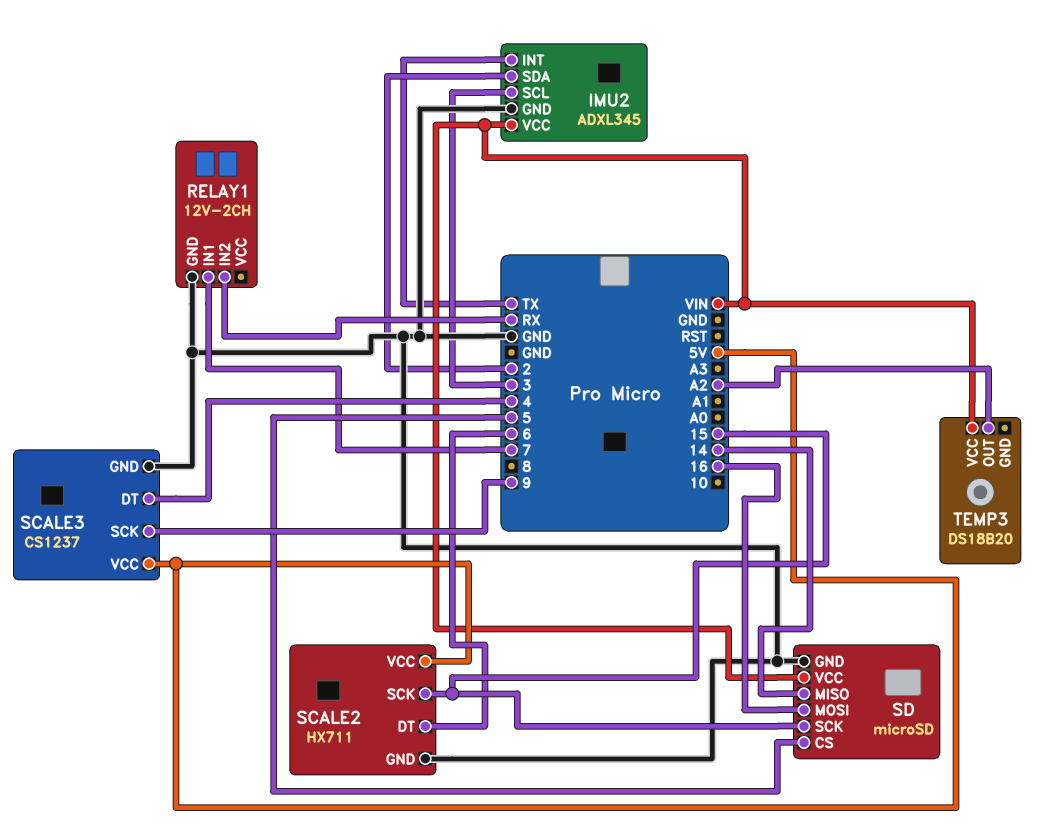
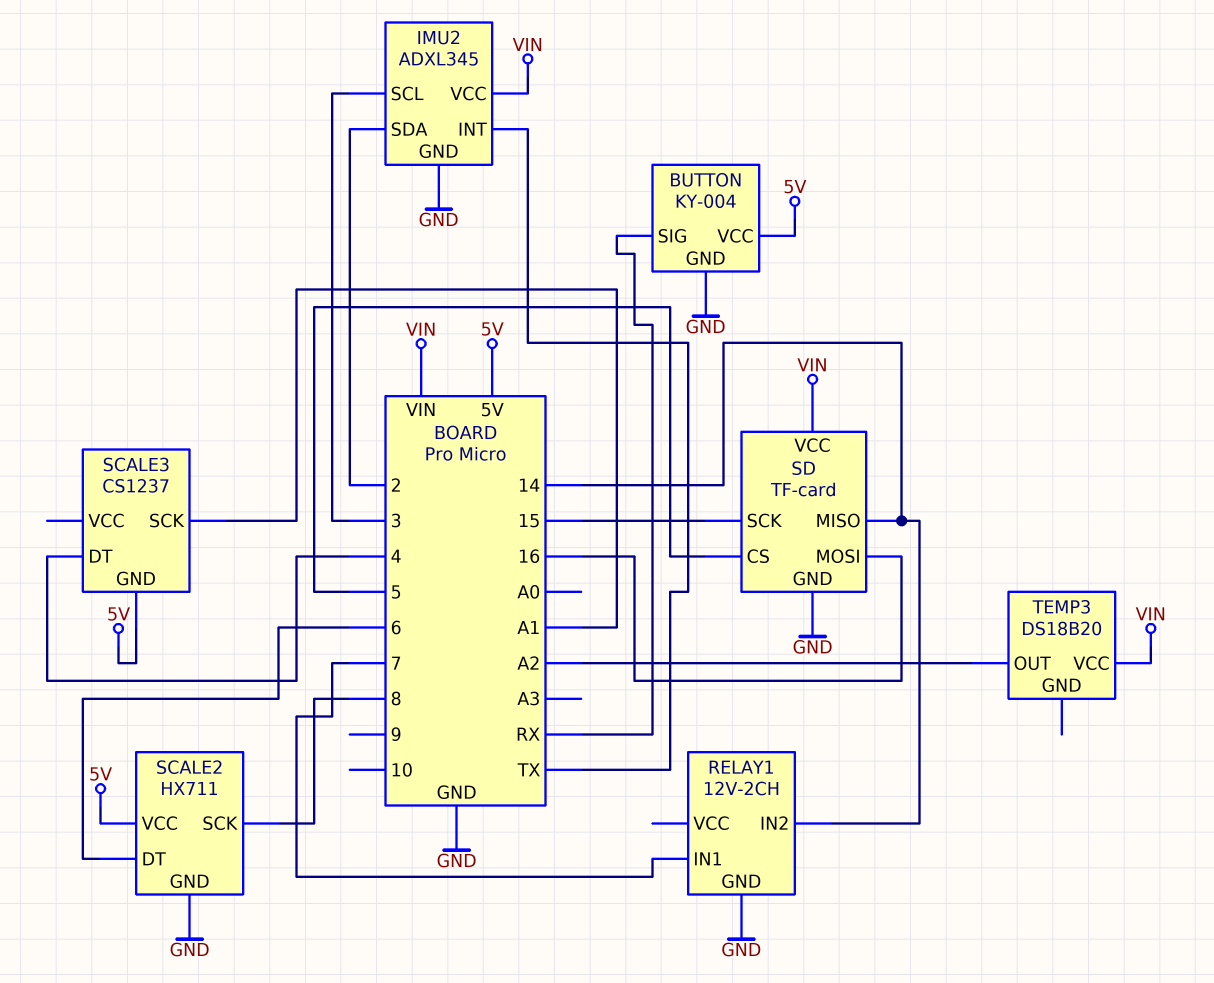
BUTTON: none -> KY-004
BUTTON pin GND: none -> GND
BUTTON pin SIG: none -> RX
BUTTON pin VCC: none -> 5V
RELAY1 pin IN2: RX -> 14
SCALE2 pin SCK: 15 -> 8
SCALE3 pin GND: GND -> 5V
SCALE3 pin SCK: 9 -> A1
SCALE3 pin VCC: 5V -> none
SD: microSD -> TF-card

